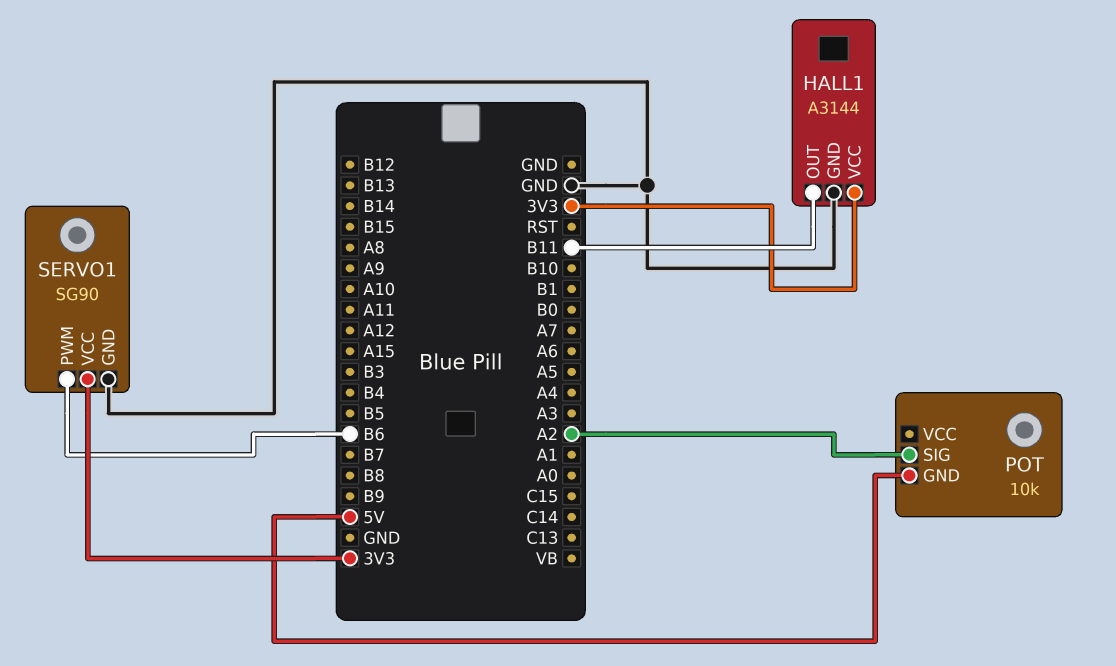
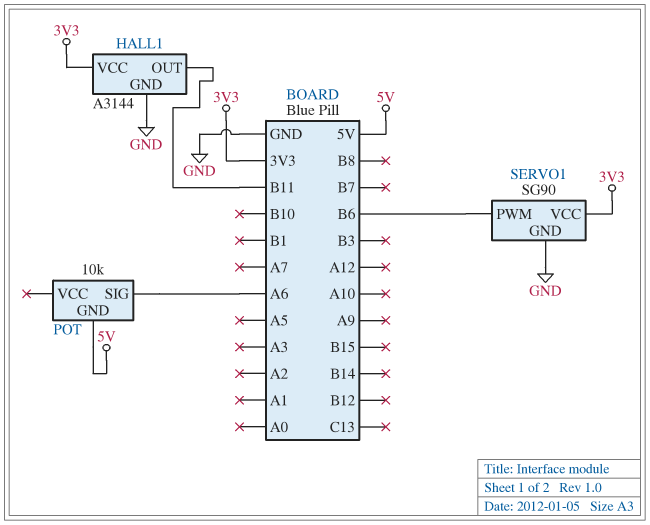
POT pin SIG: A2 -> A6

